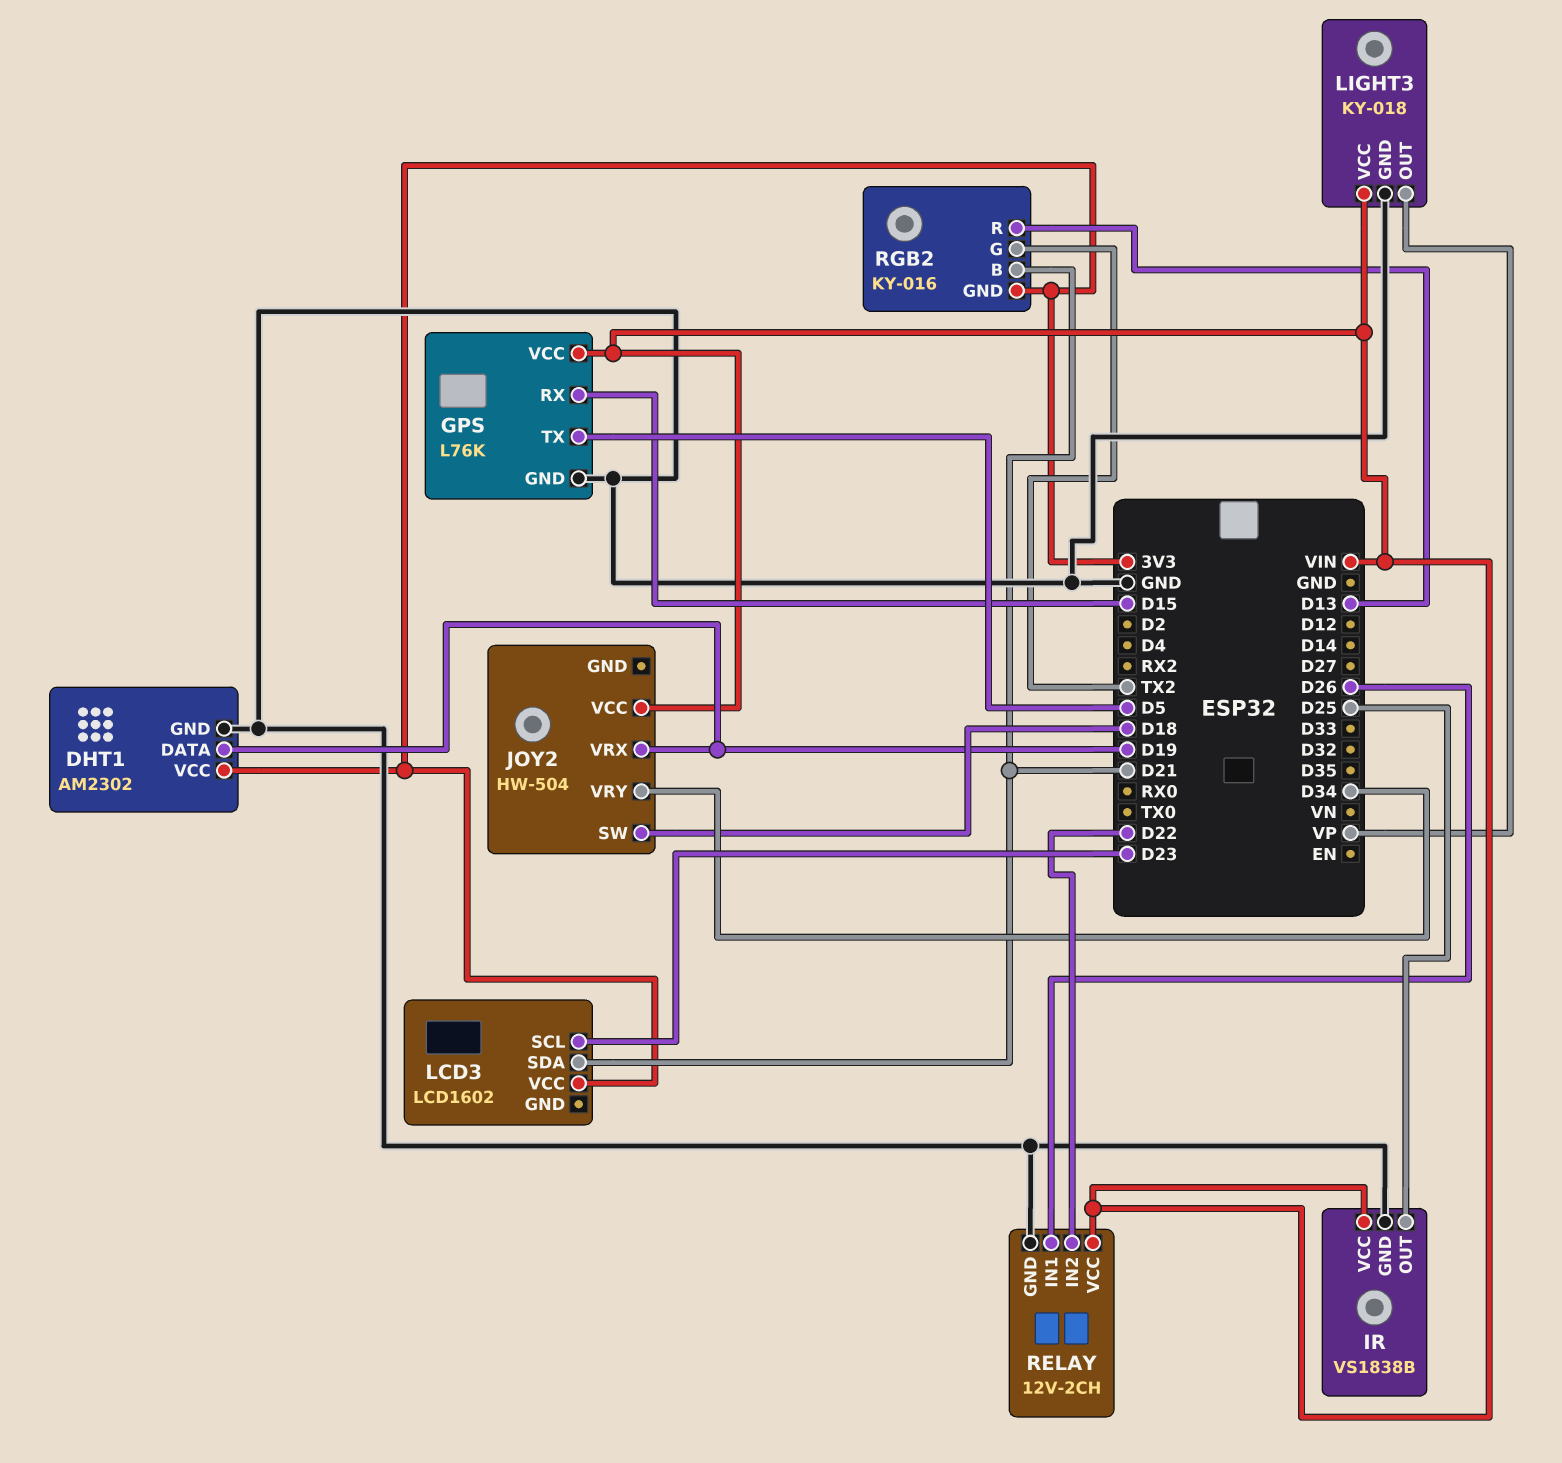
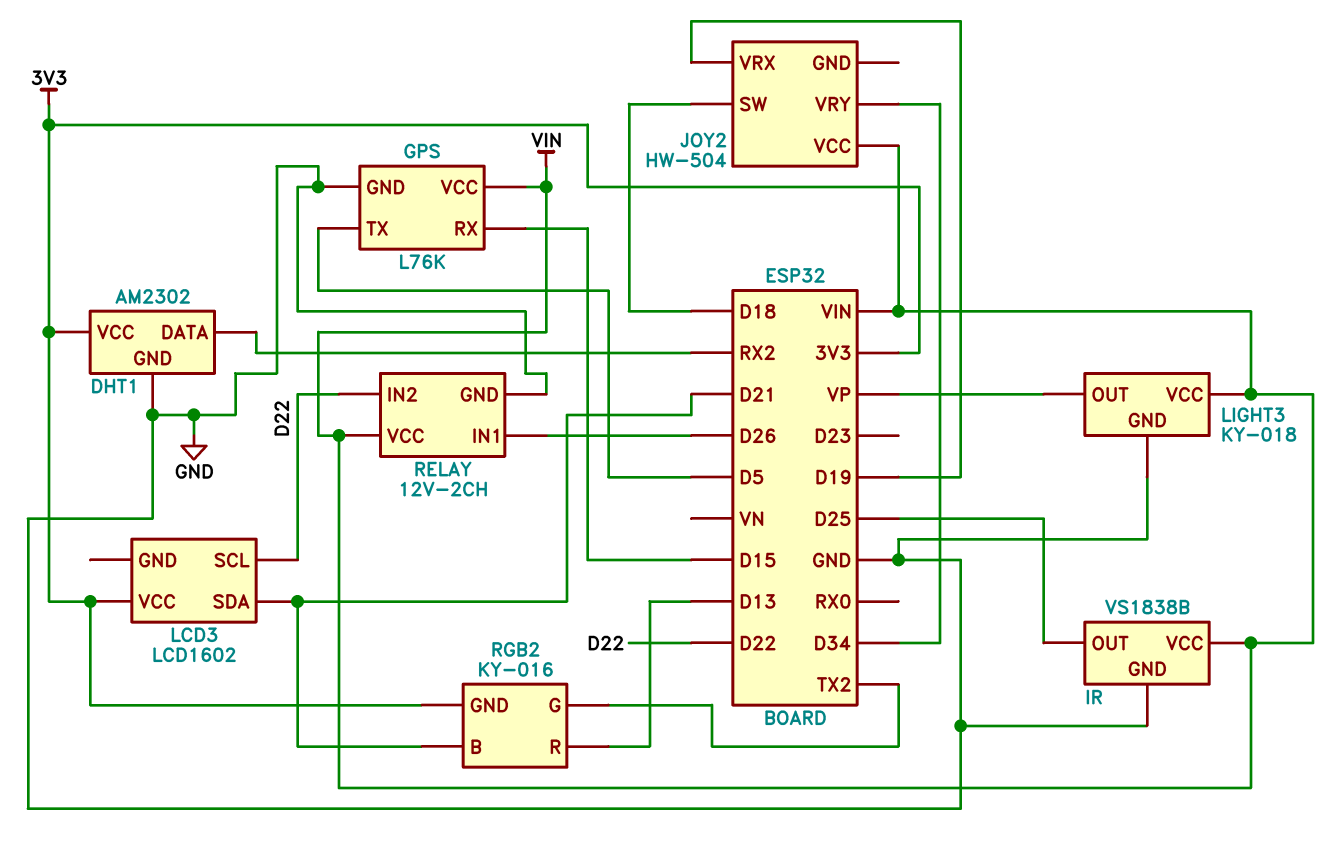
DHT1 pin DATA: D19 -> RX2
LCD3 pin SCL: D23 -> D22

